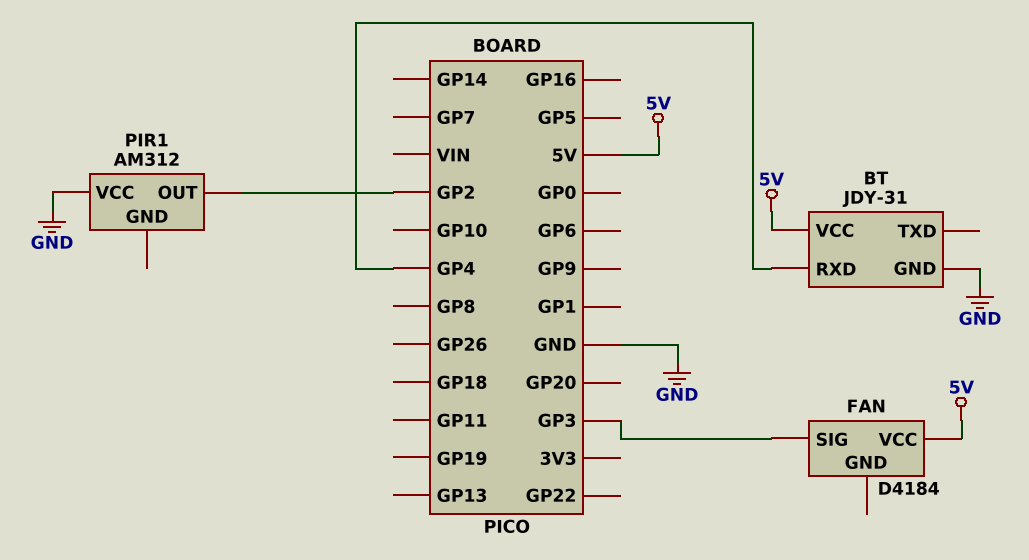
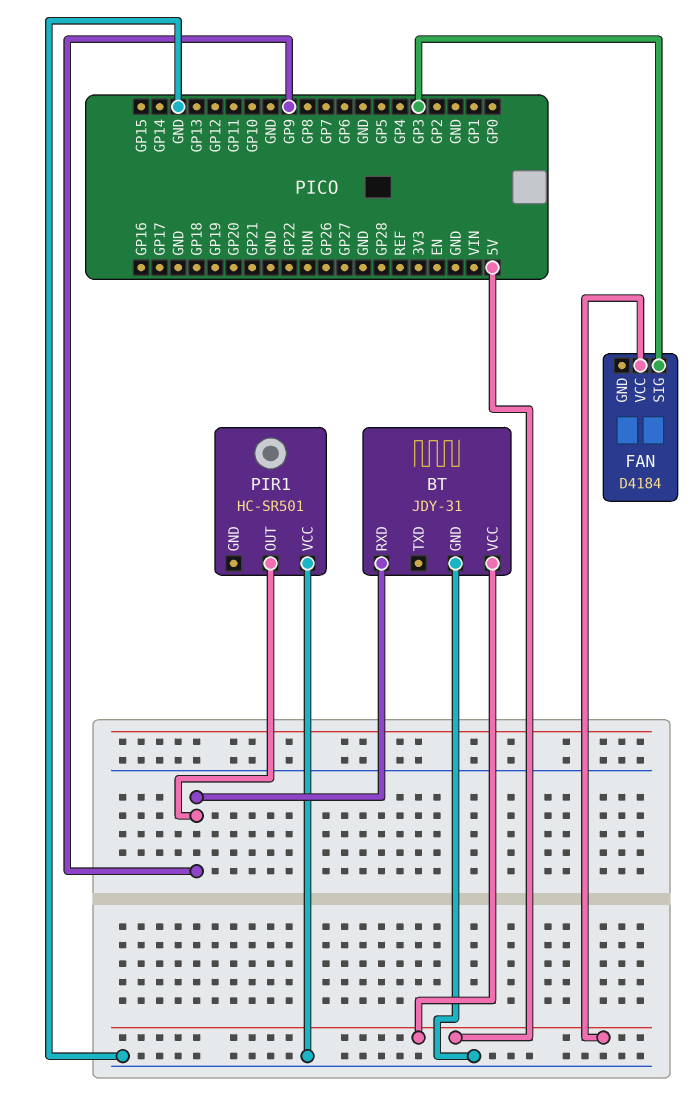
BT pin RXD: GP4 -> GP9
PIR1: AM312 -> HC-SR501
PIR1 pin OUT: GP2 -> GP9

